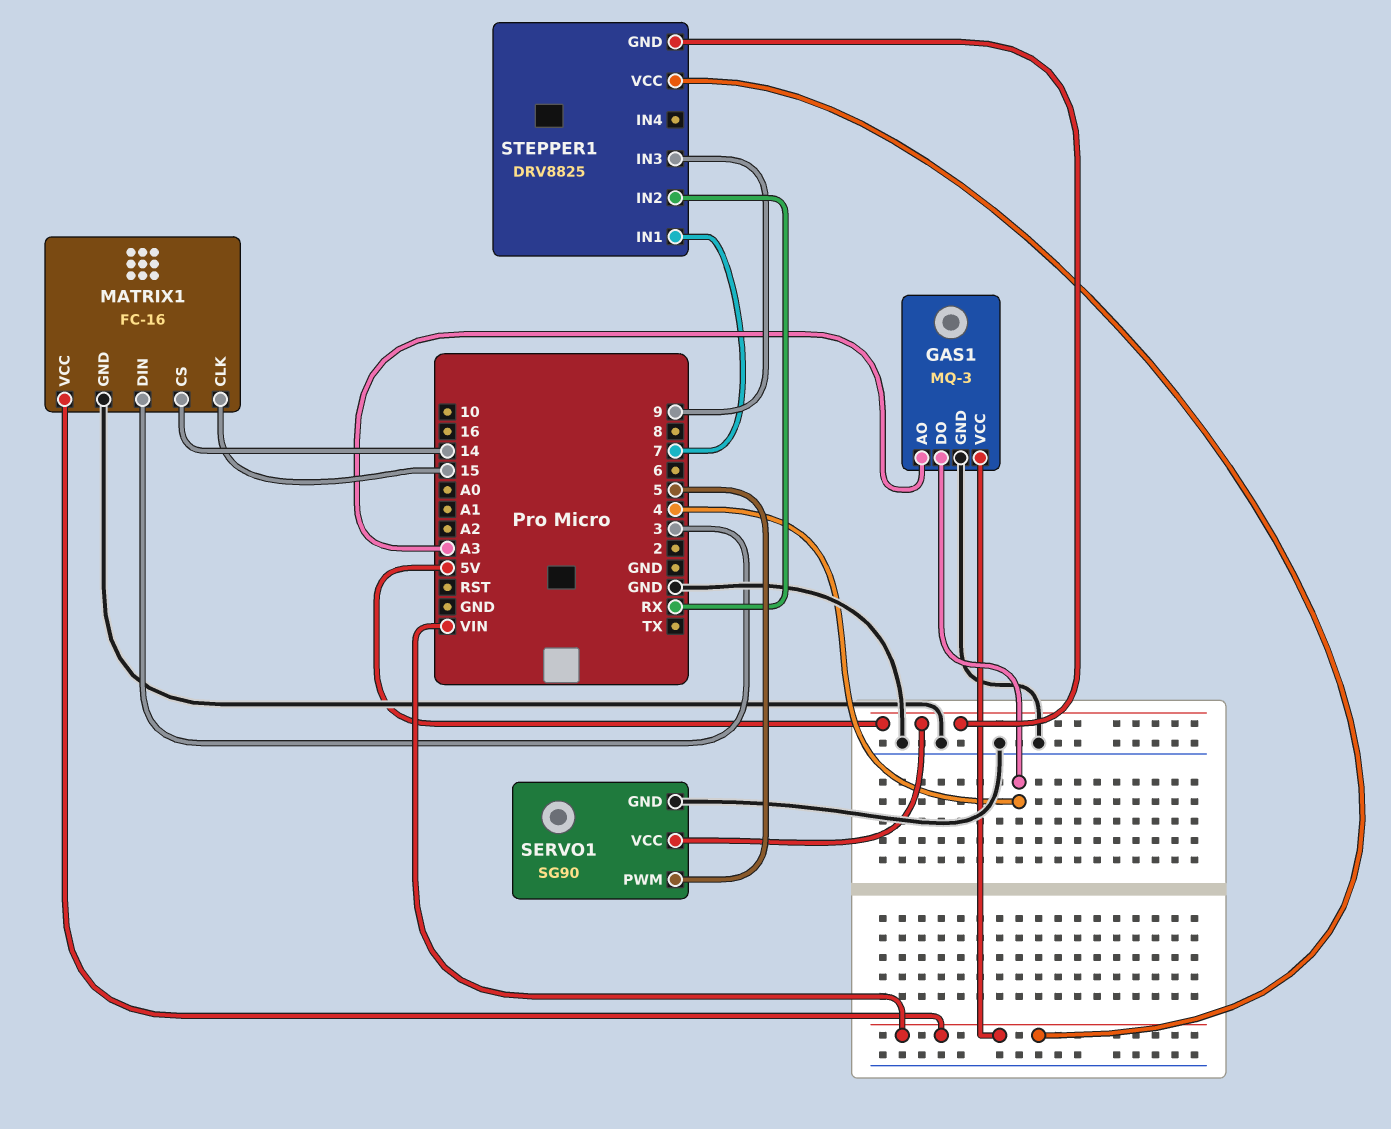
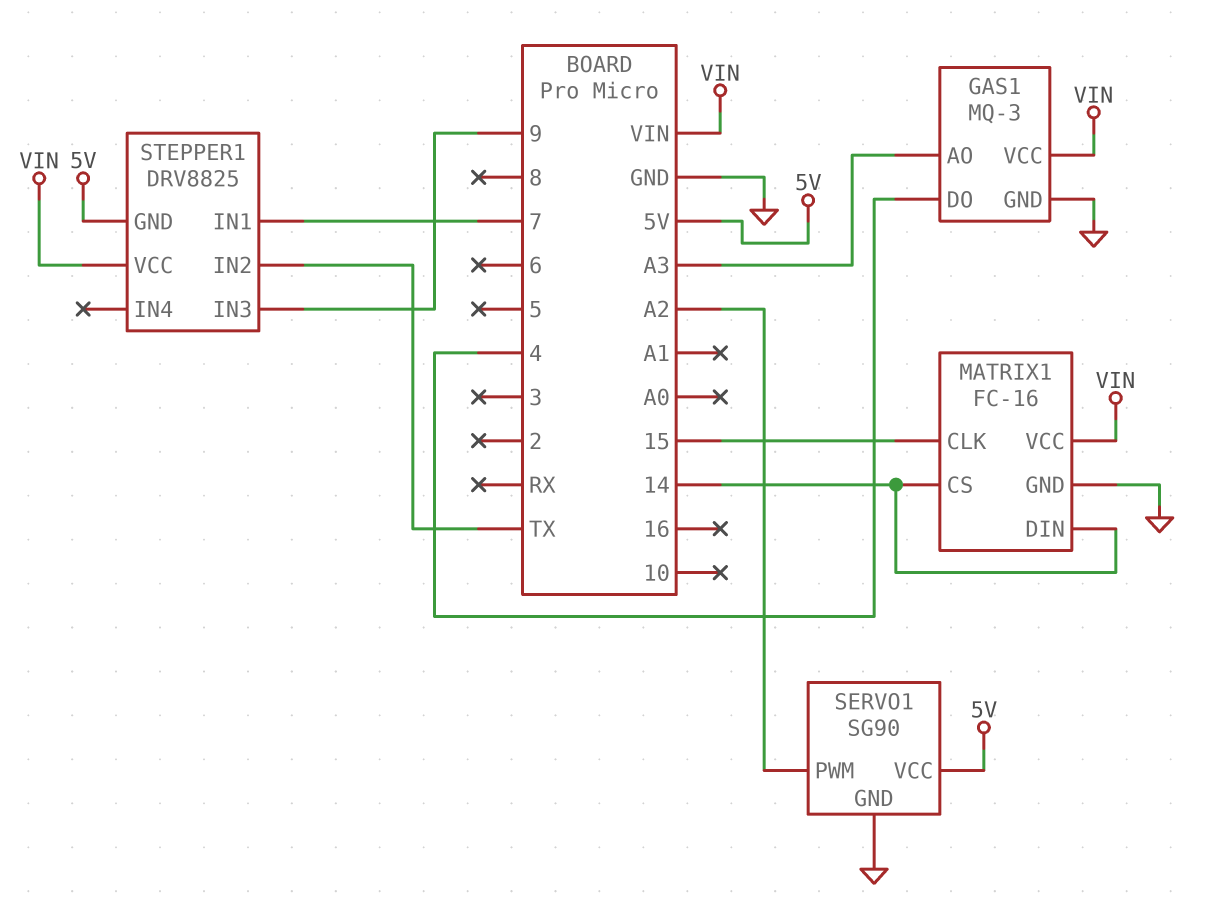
MATRIX1 pin DIN: 3 -> 14
SERVO1 pin PWM: 5 -> A2
STEPPER1 pin IN2: RX -> TX

